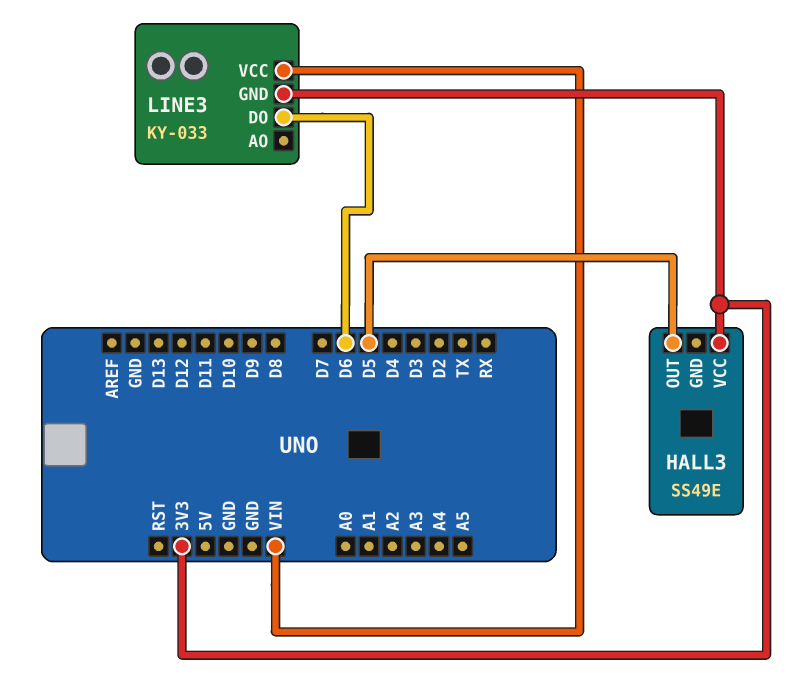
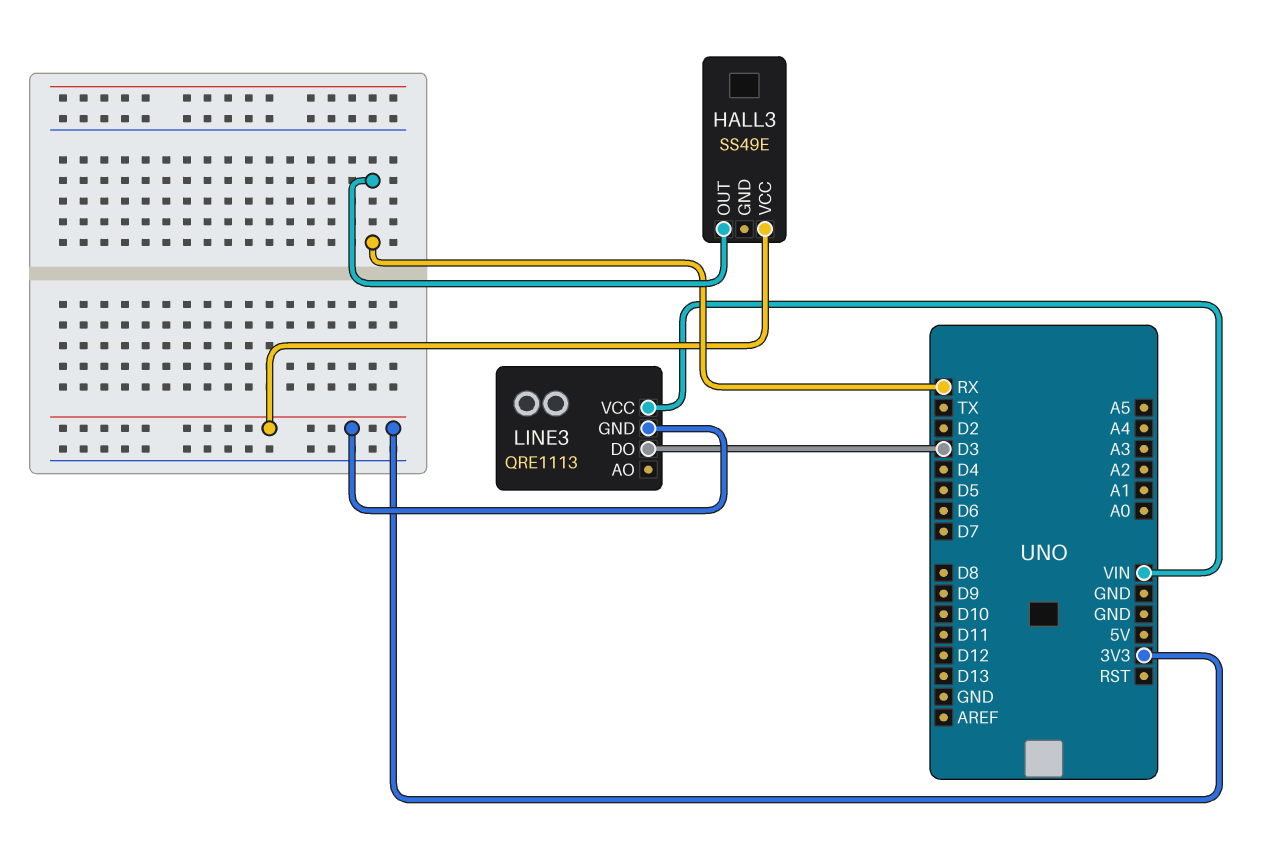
HALL3 pin OUT: D5 -> RX
LINE3: KY-033 -> QRE1113
LINE3 pin DO: D6 -> D3

